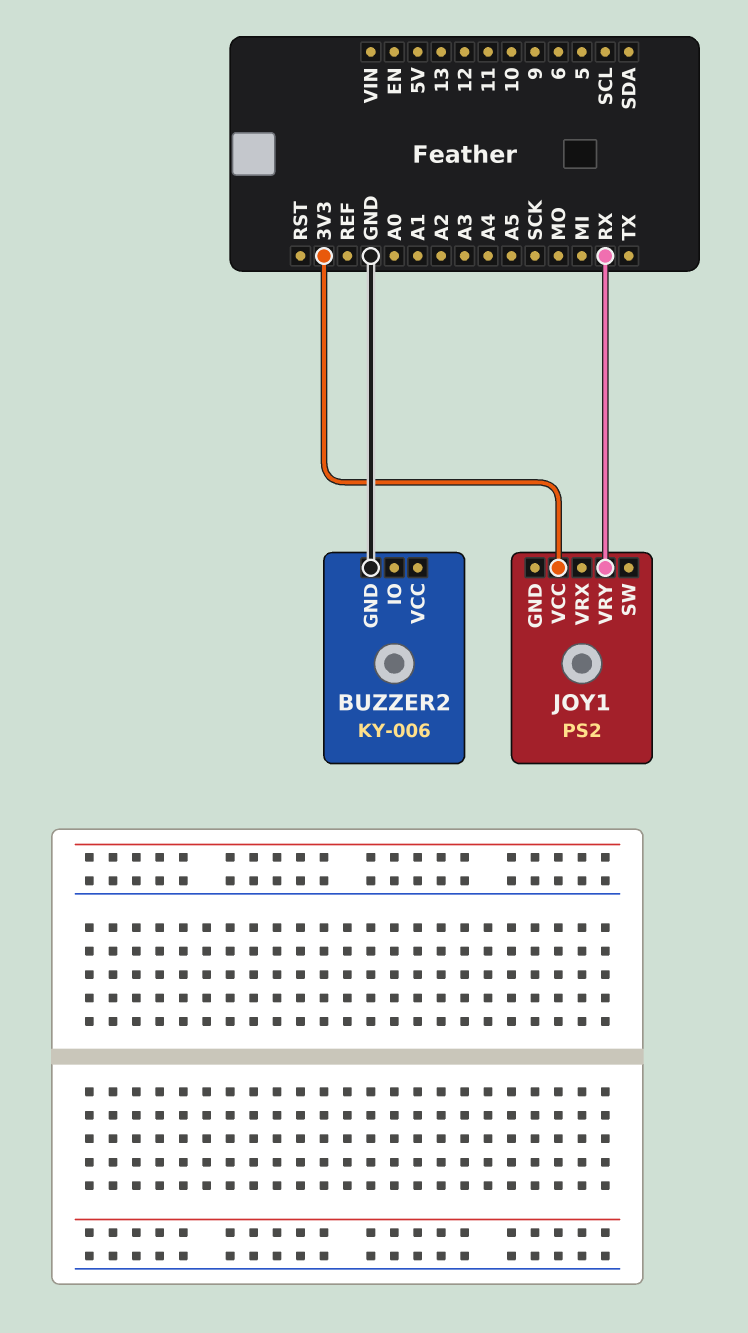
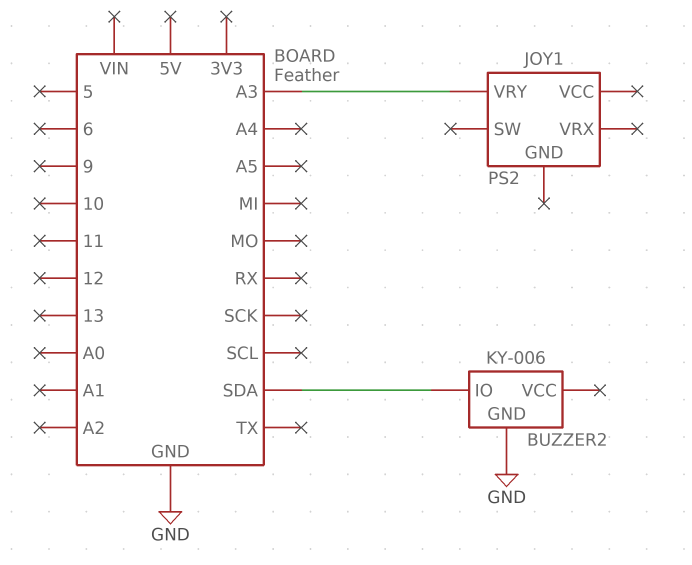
BUZZER2 pin IO: none -> SDA
JOY1 pin VCC: 3V3 -> none
JOY1 pin VRY: RX -> A3

